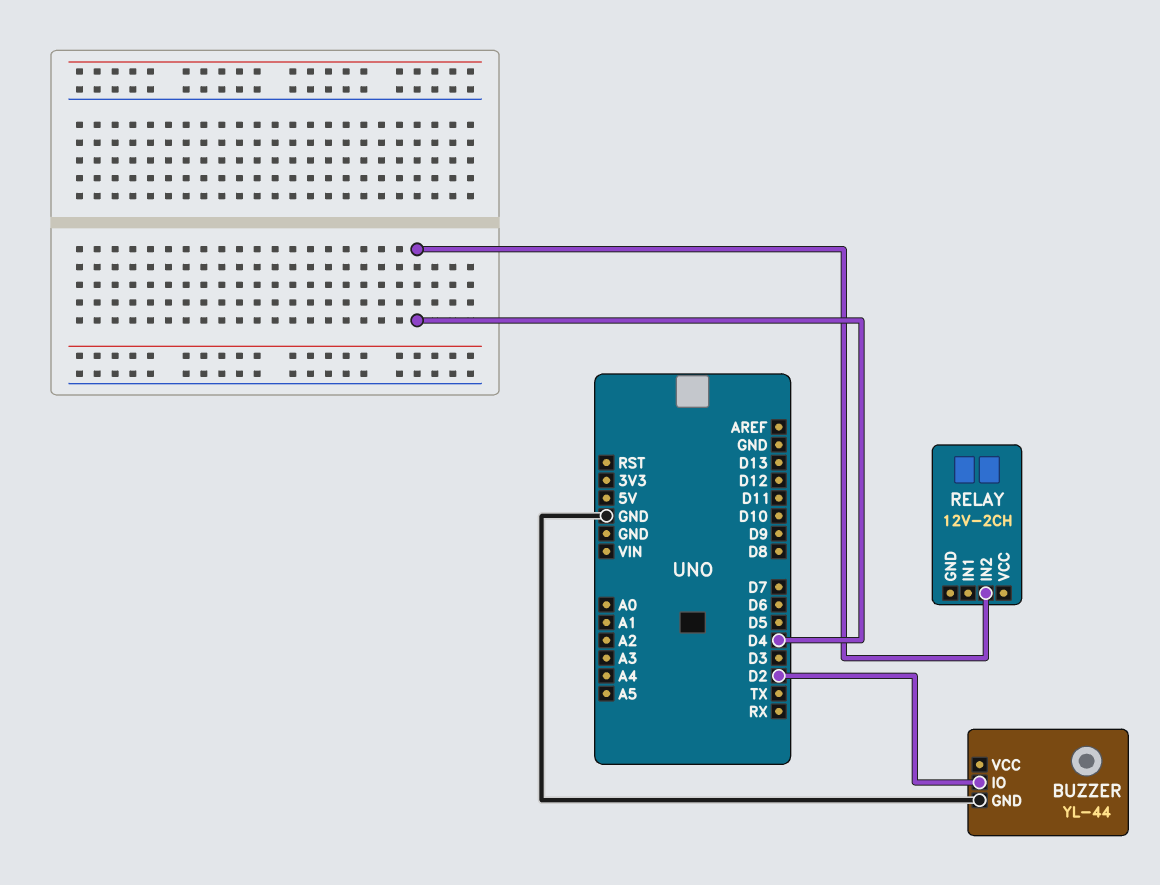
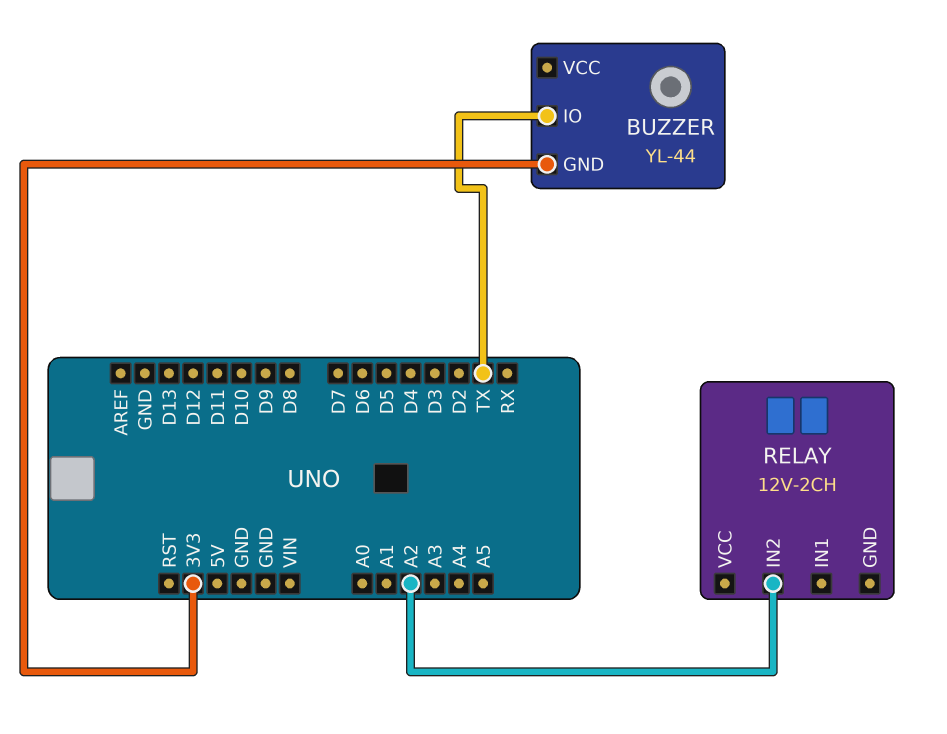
BUZZER pin GND: GND -> 3V3
BUZZER pin IO: D2 -> TX
RELAY pin IN2: D4 -> A2

